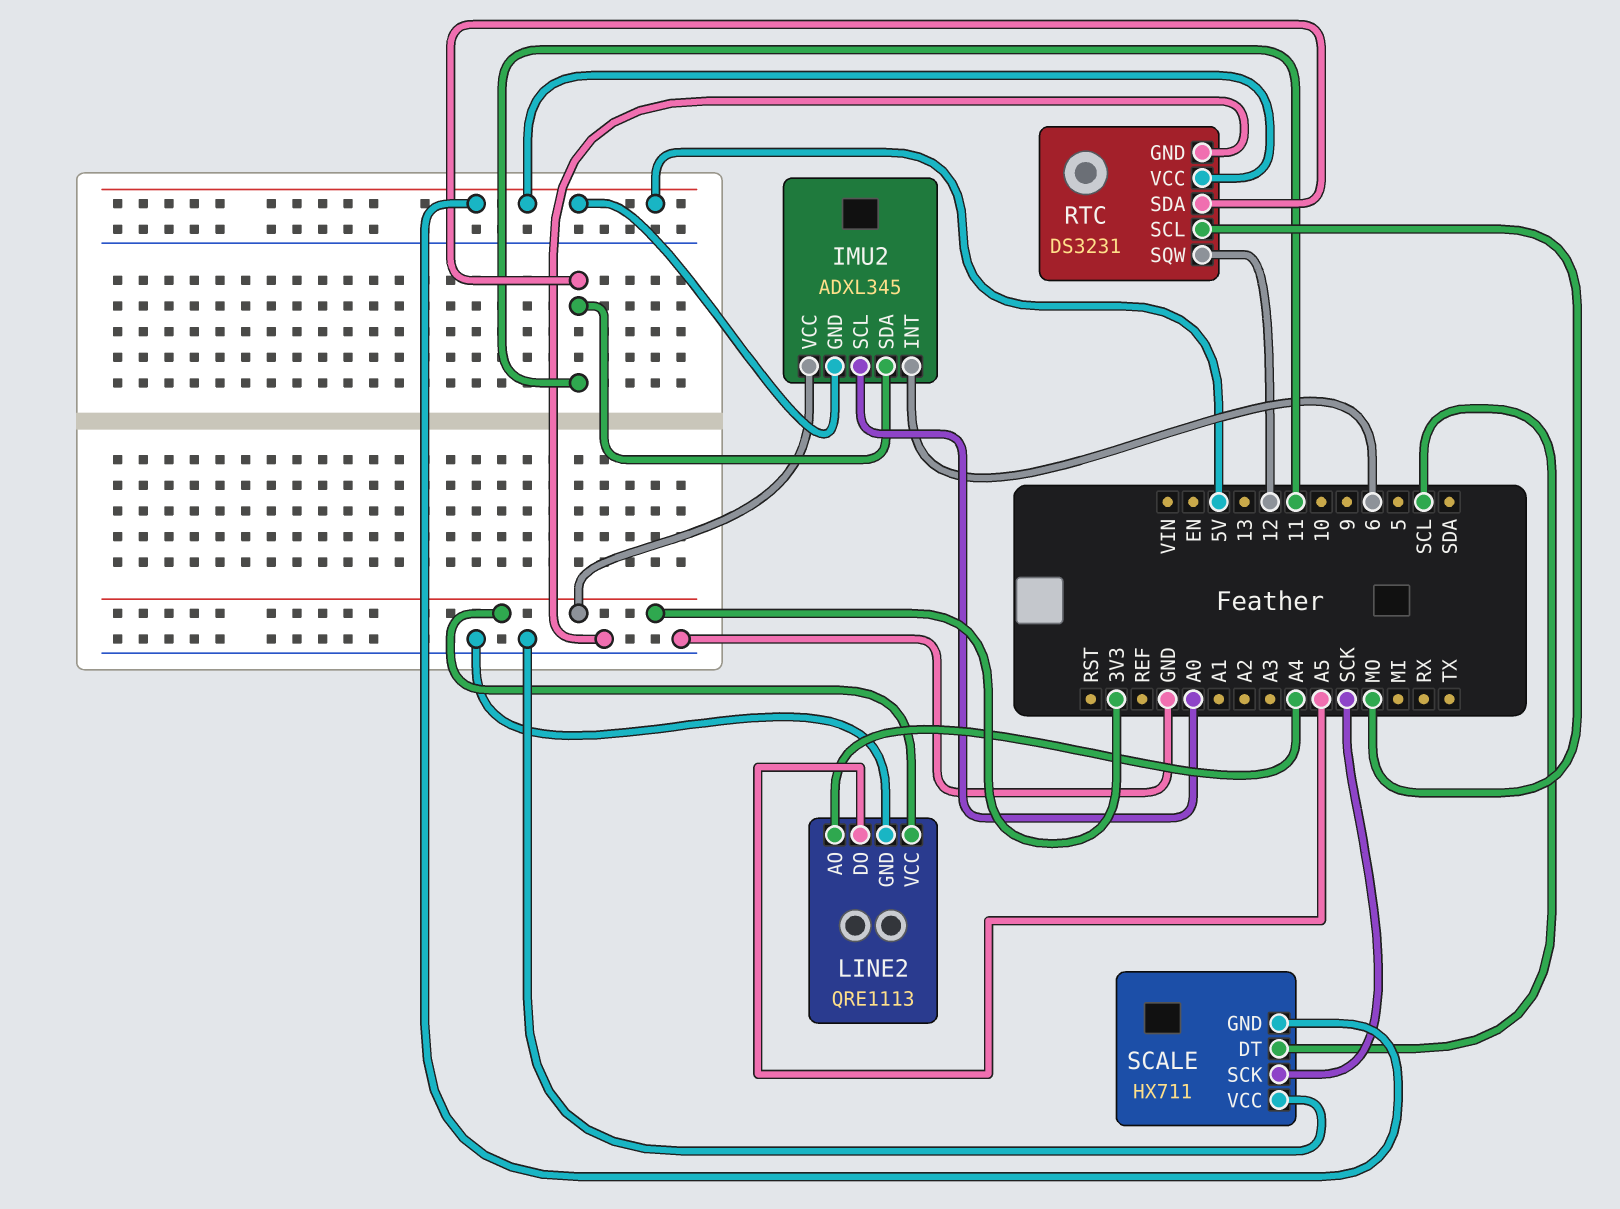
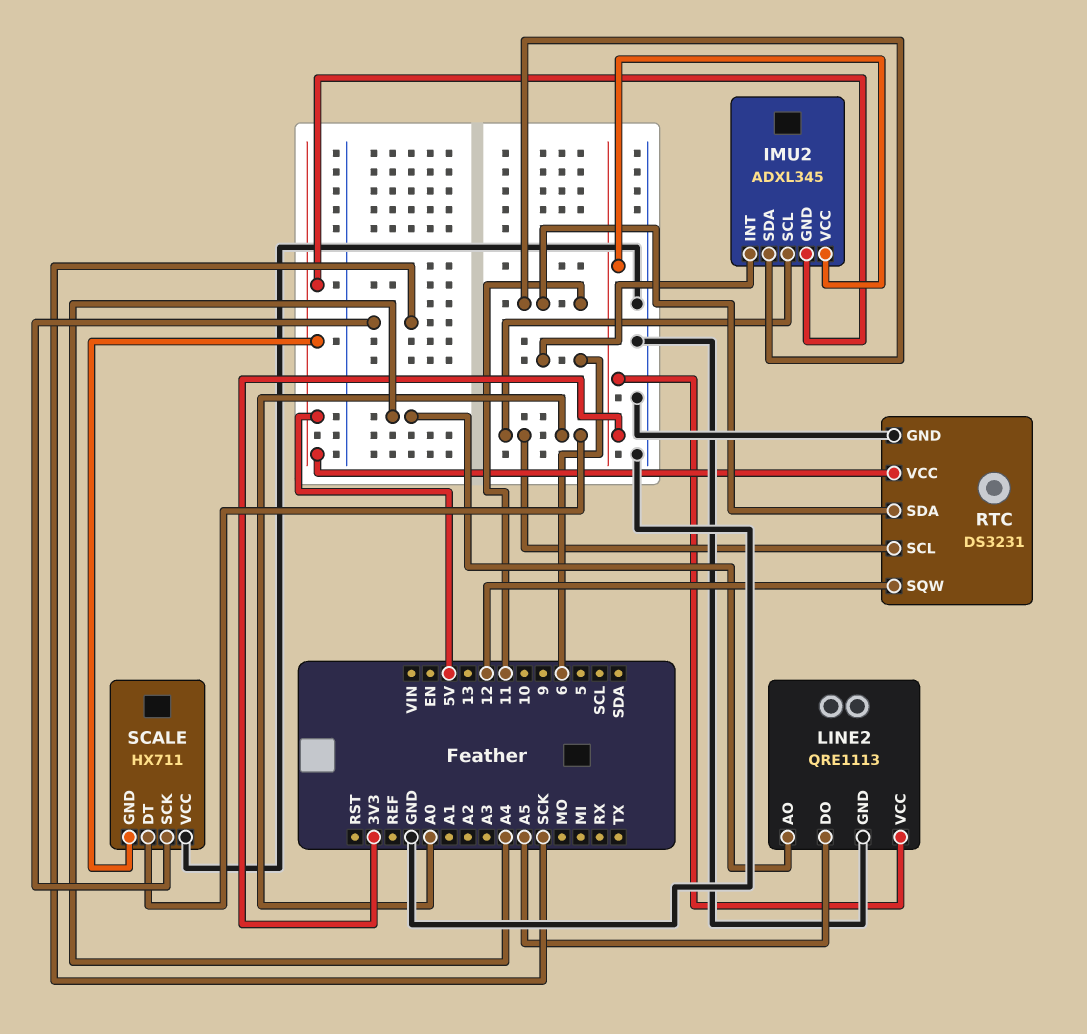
RTC pin SCL: MO -> A0
SCALE pin DT: SCL -> A0

